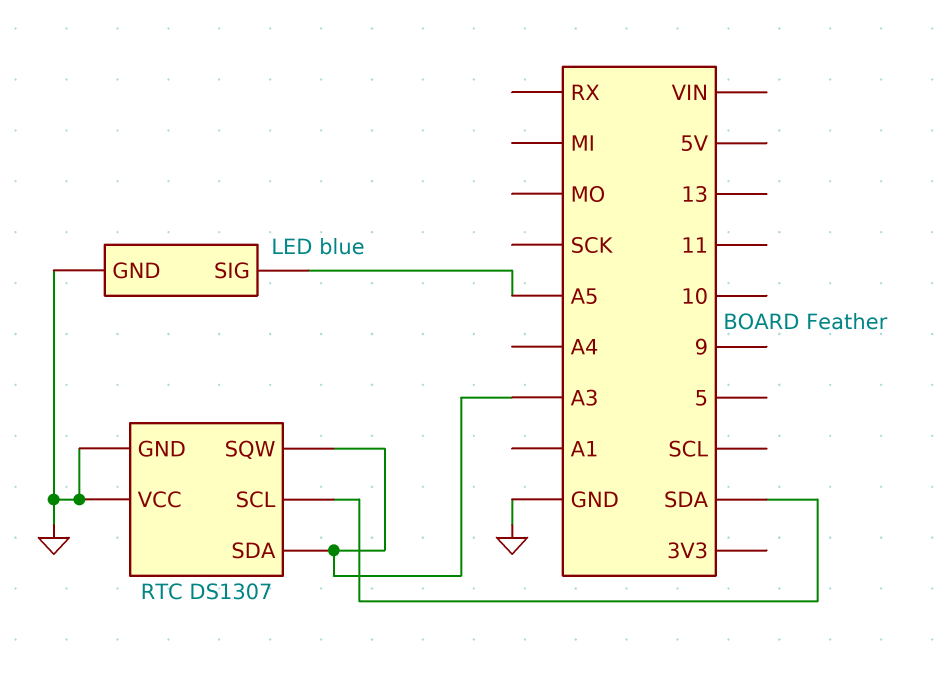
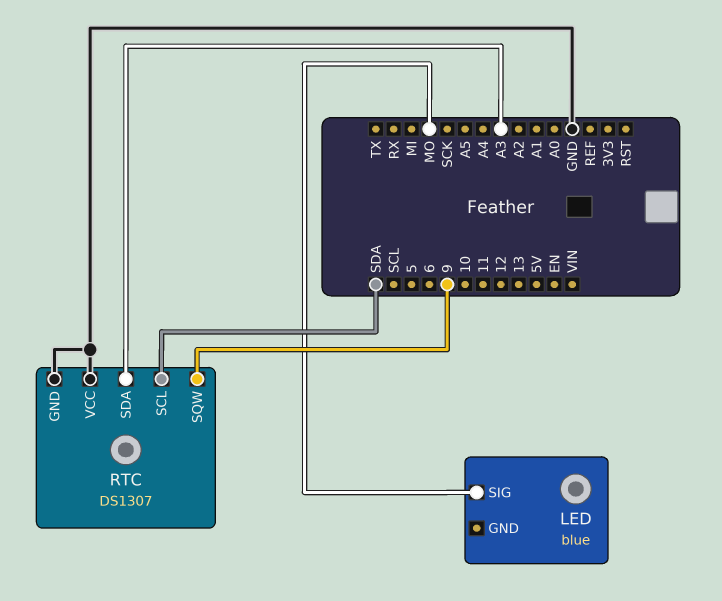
LED pin GND: GND -> none
LED pin SIG: A5 -> MO
RTC pin SQW: A3 -> 9

